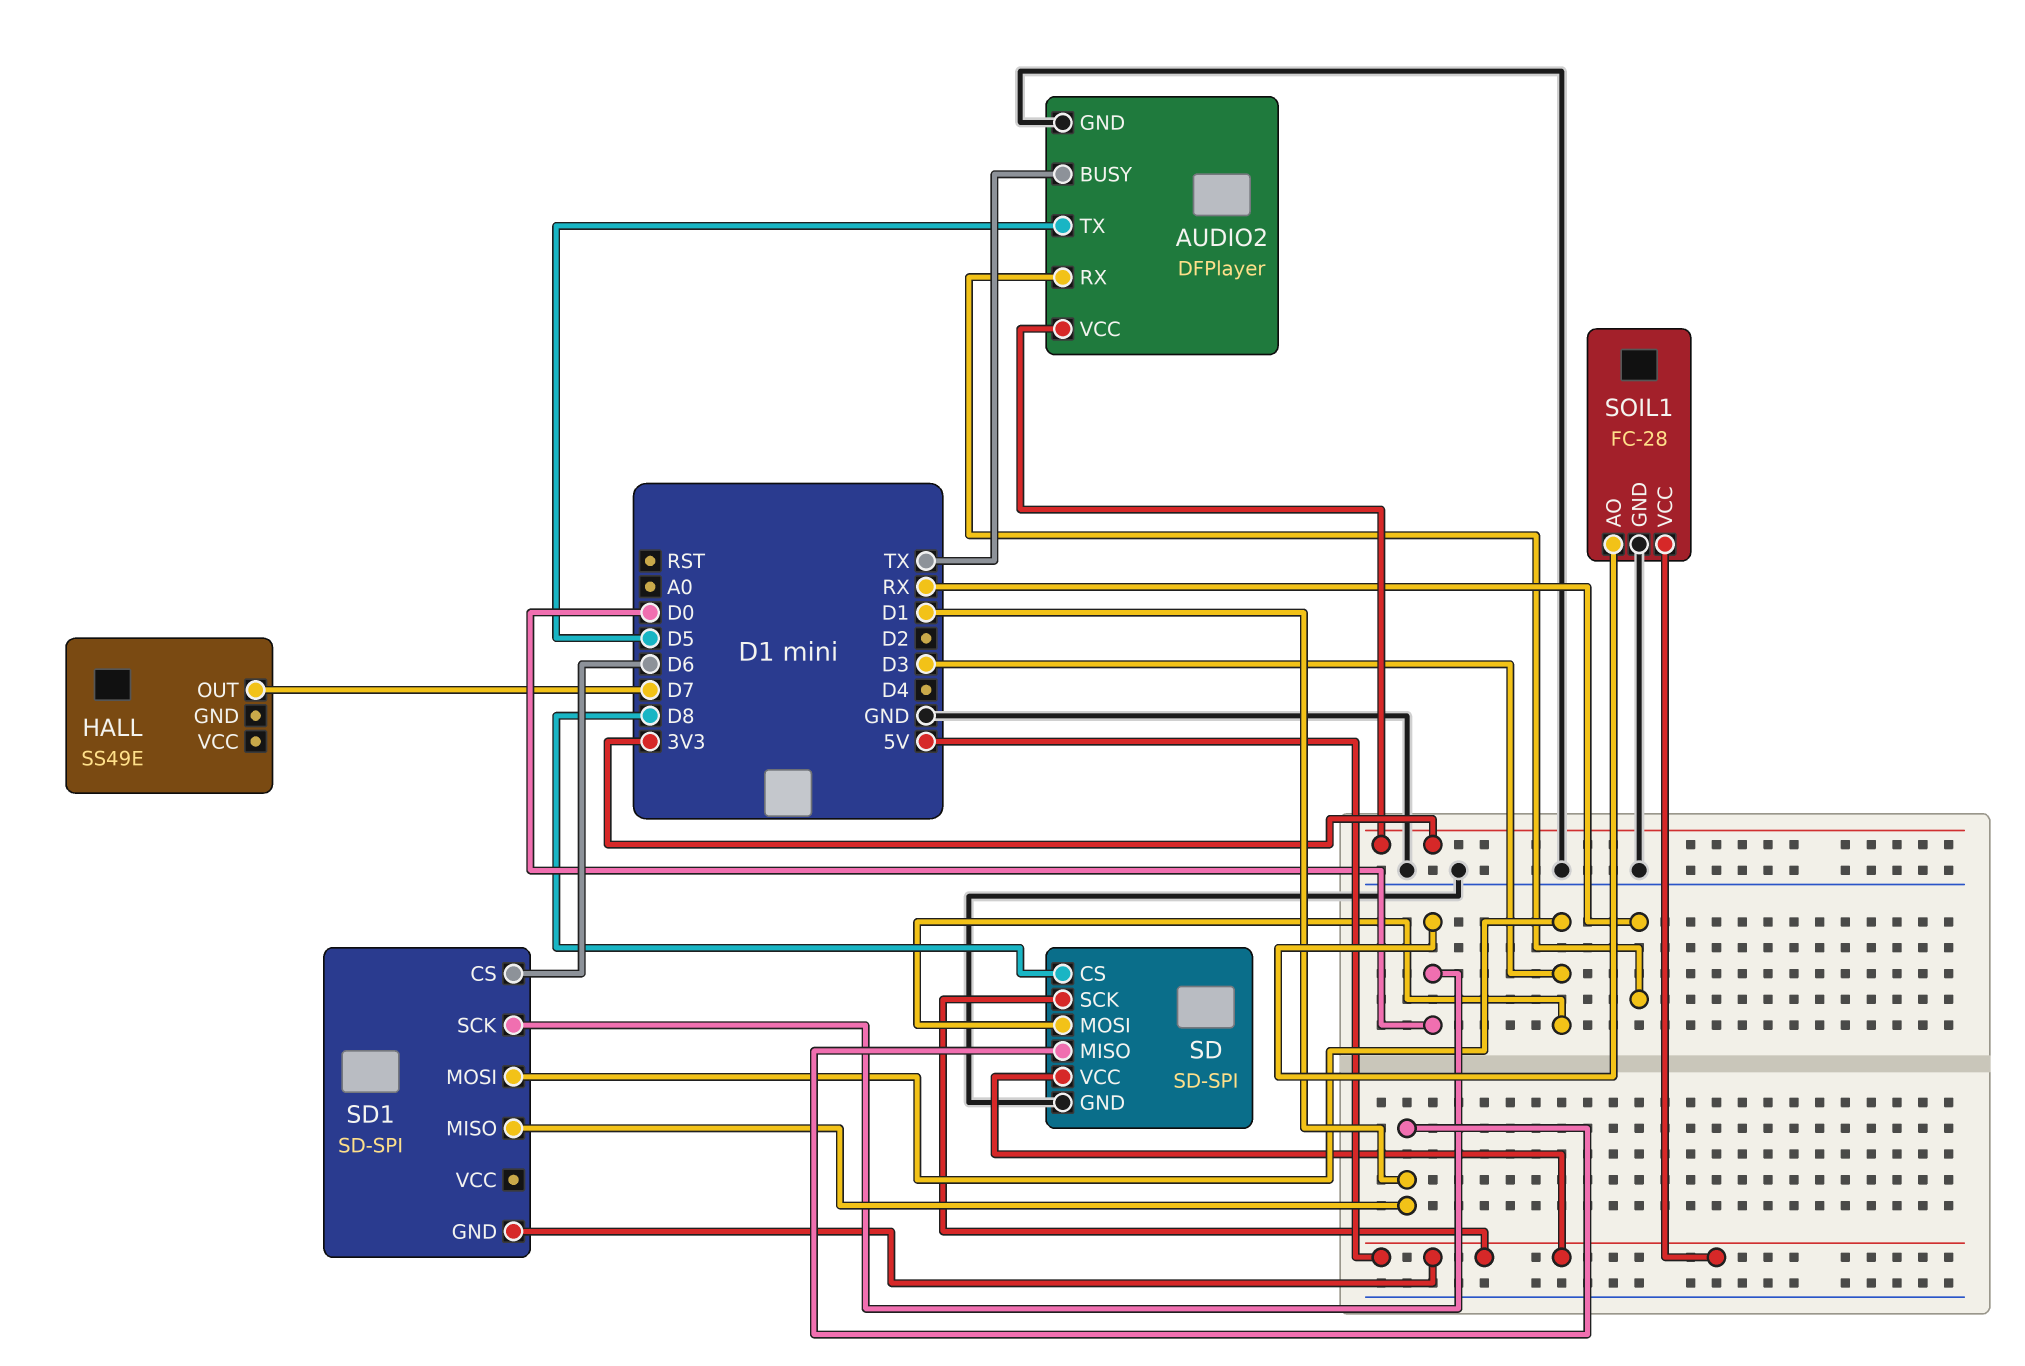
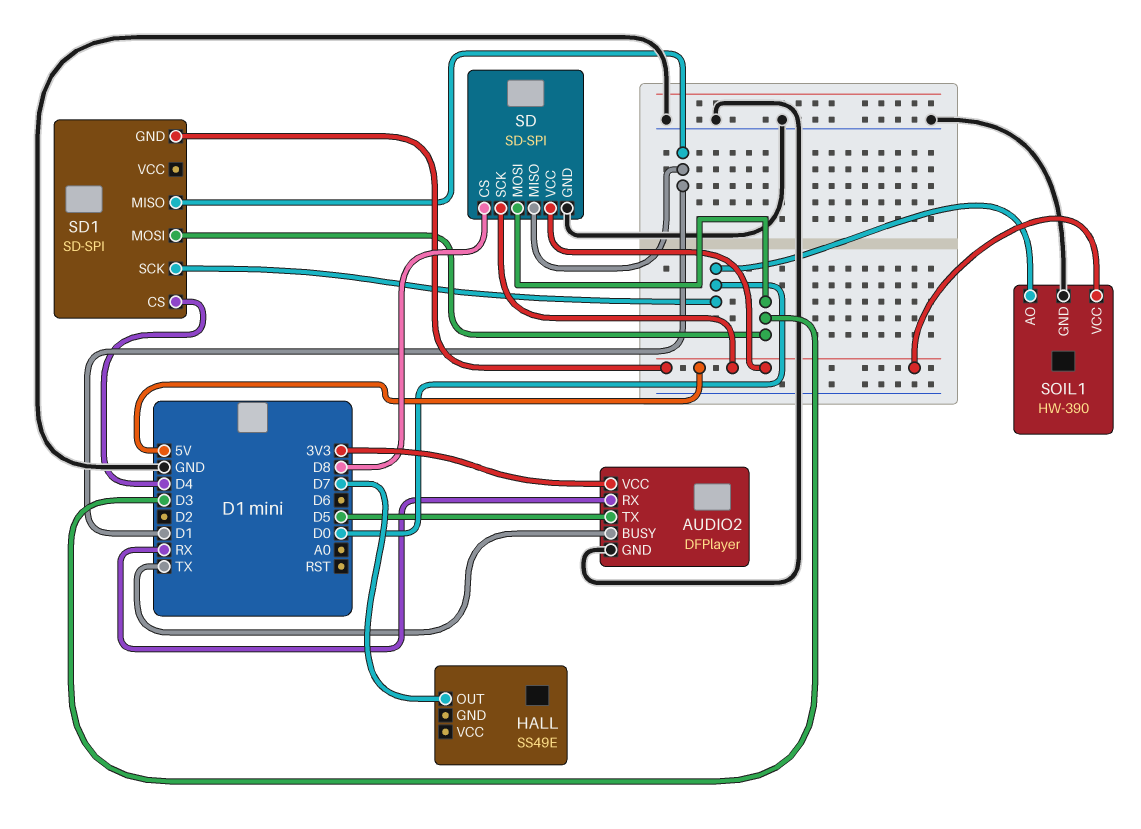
SD1 pin CS: D6 -> D4
SOIL1: FC-28 -> HW-390

